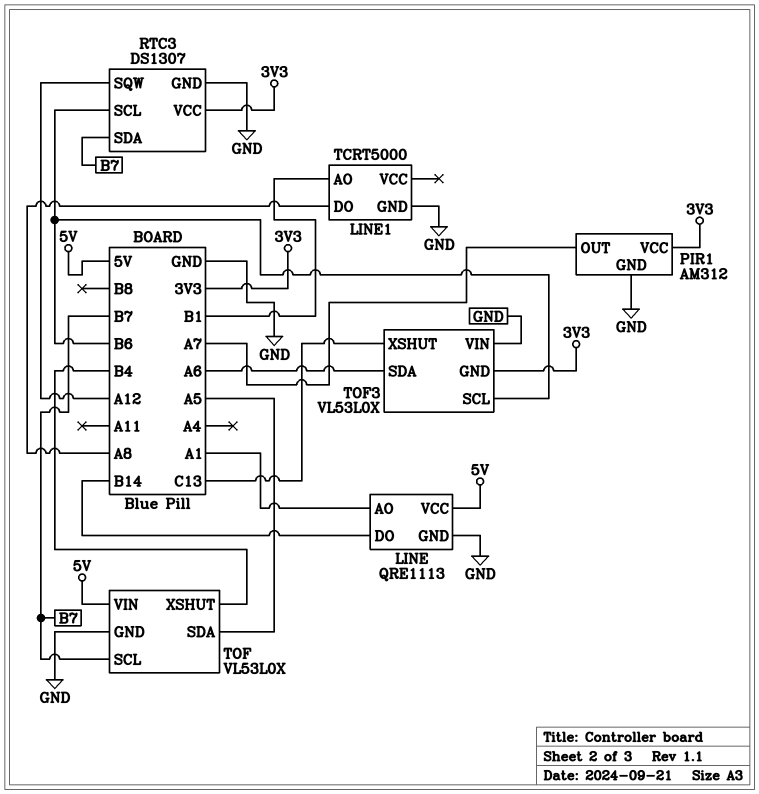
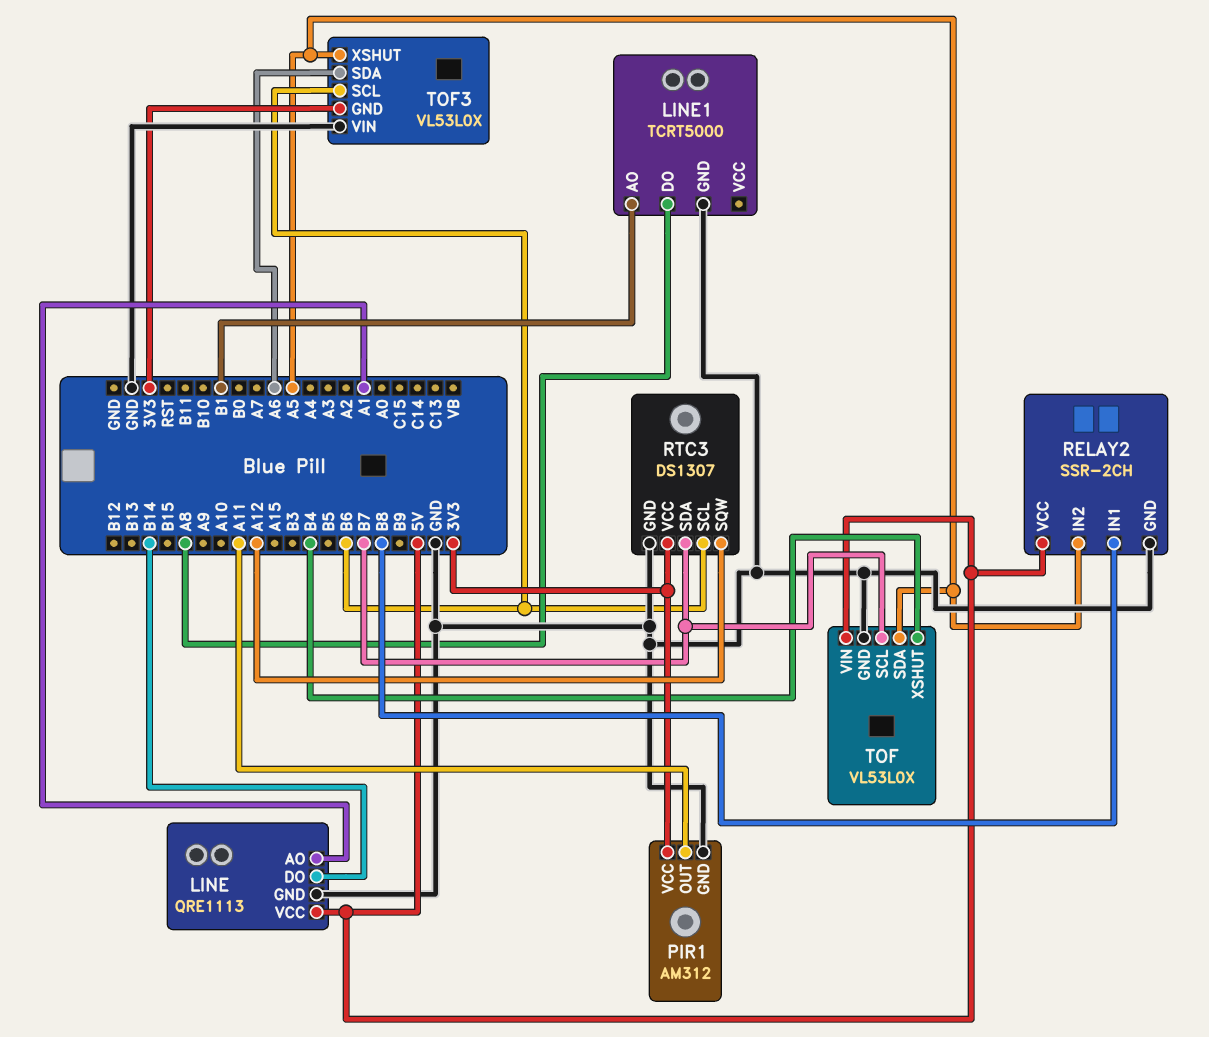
PIR1 pin OUT: A7 -> A11
RELAY2: none -> SSR-2CH
RELAY2 pin GND: none -> GND
RELAY2 pin IN1: none -> B8
RELAY2 pin IN2: none -> A5
RELAY2 pin VCC: none -> 5V
TOF3 pin XSHUT: C13 -> A5

